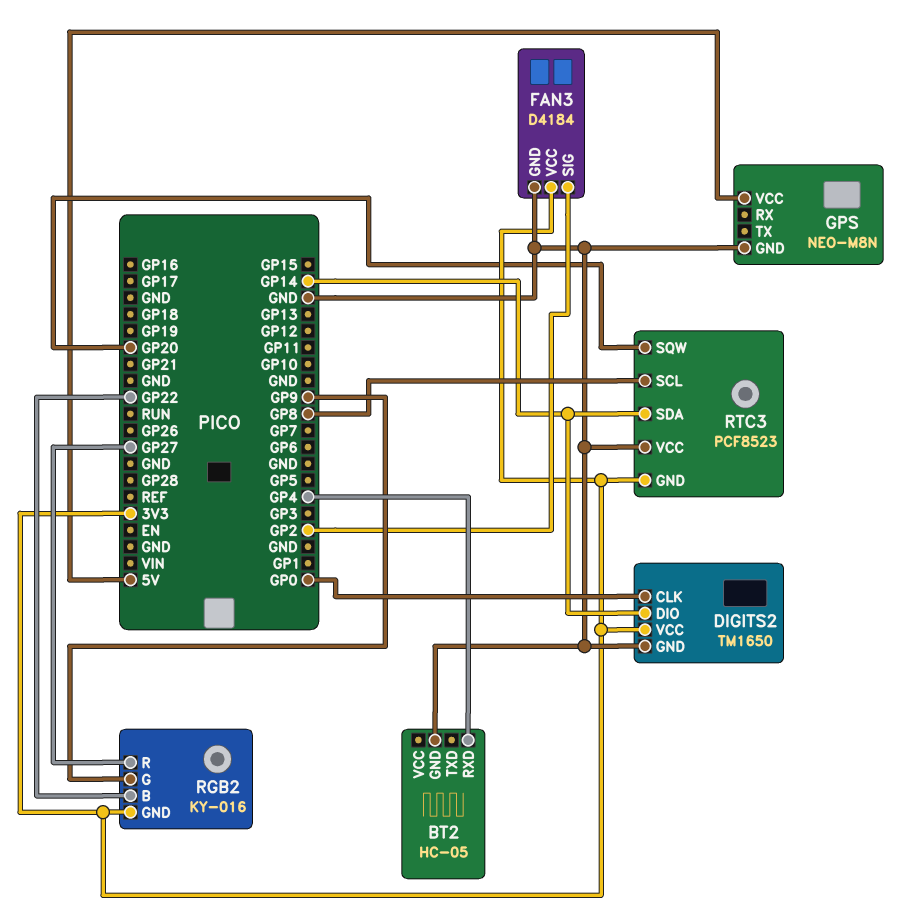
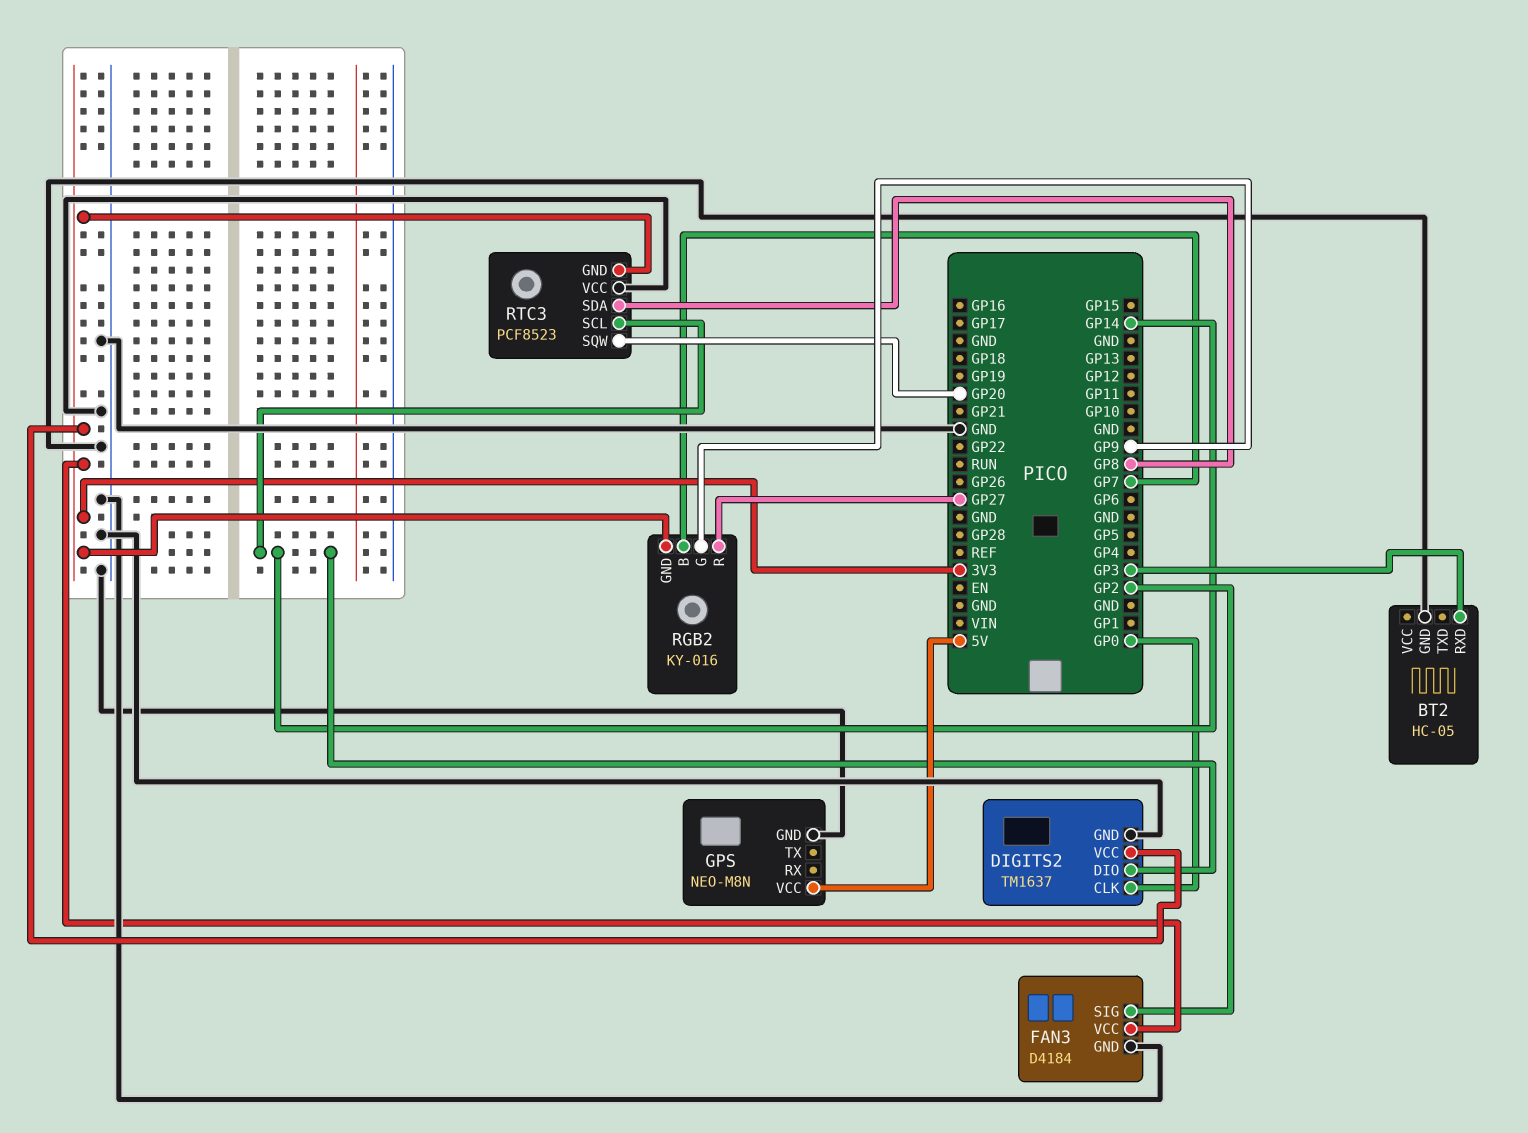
BT2 pin RXD: GP4 -> GP3
DIGITS2: TM1650 -> TM1637
RGB2 pin B: GP22 -> GP7
RTC3 pin SCL: GP8 -> GP14
RTC3 pin SDA: GP14 -> GP8

